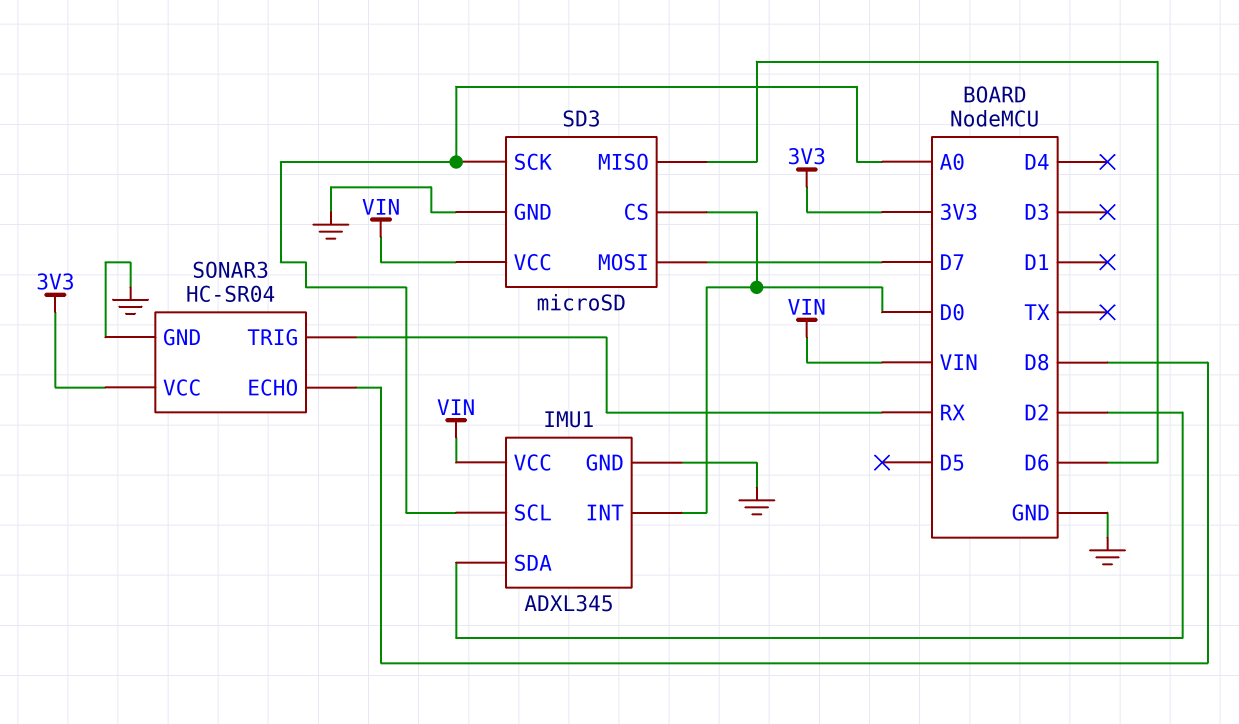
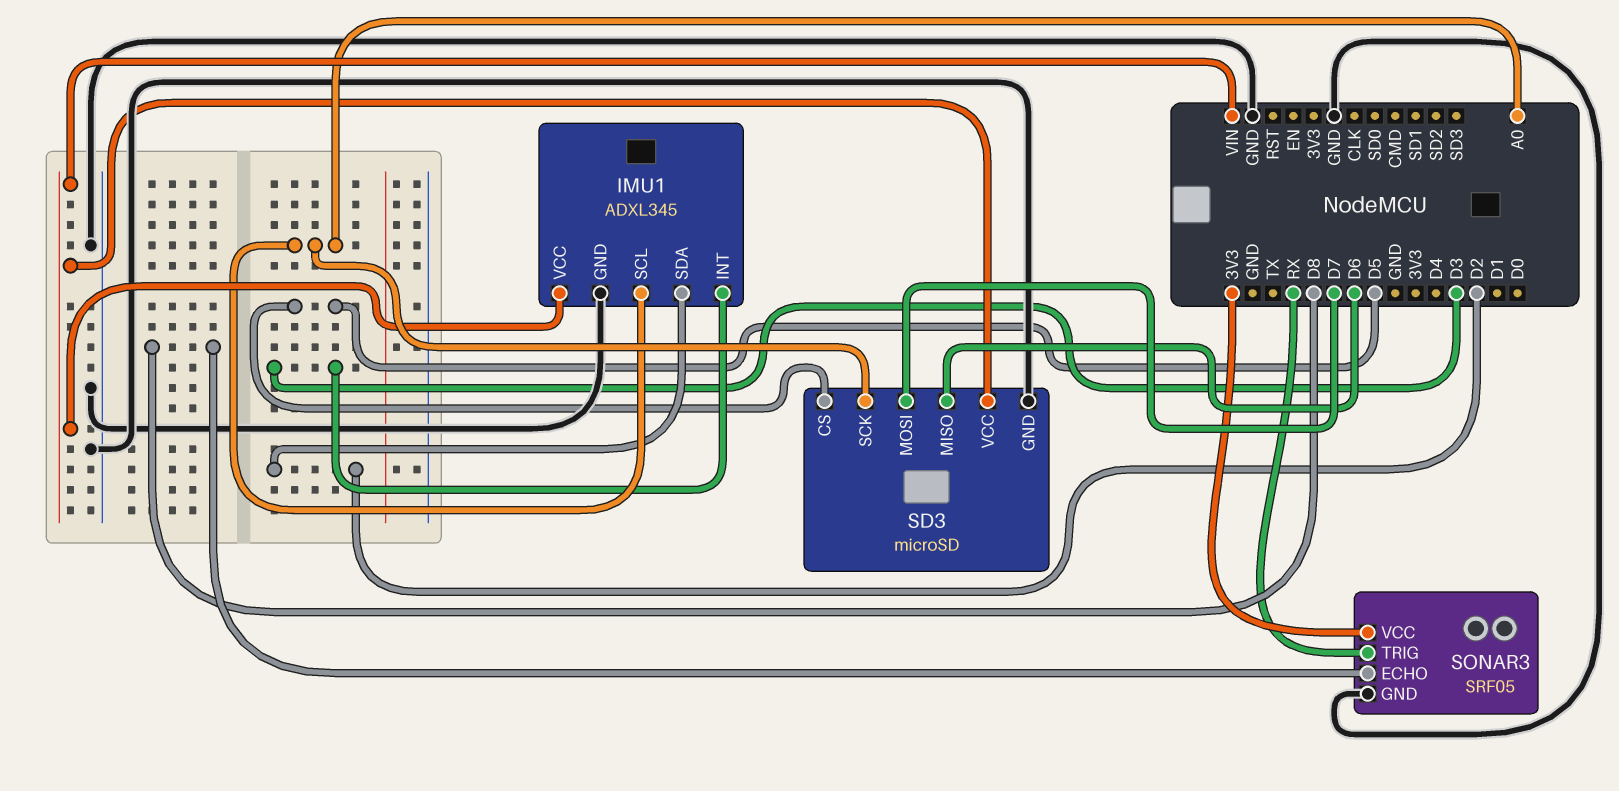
IMU1 pin INT: D0 -> D3
SD3 pin CS: D0 -> D5
SONAR3: HC-SR04 -> SRF05

